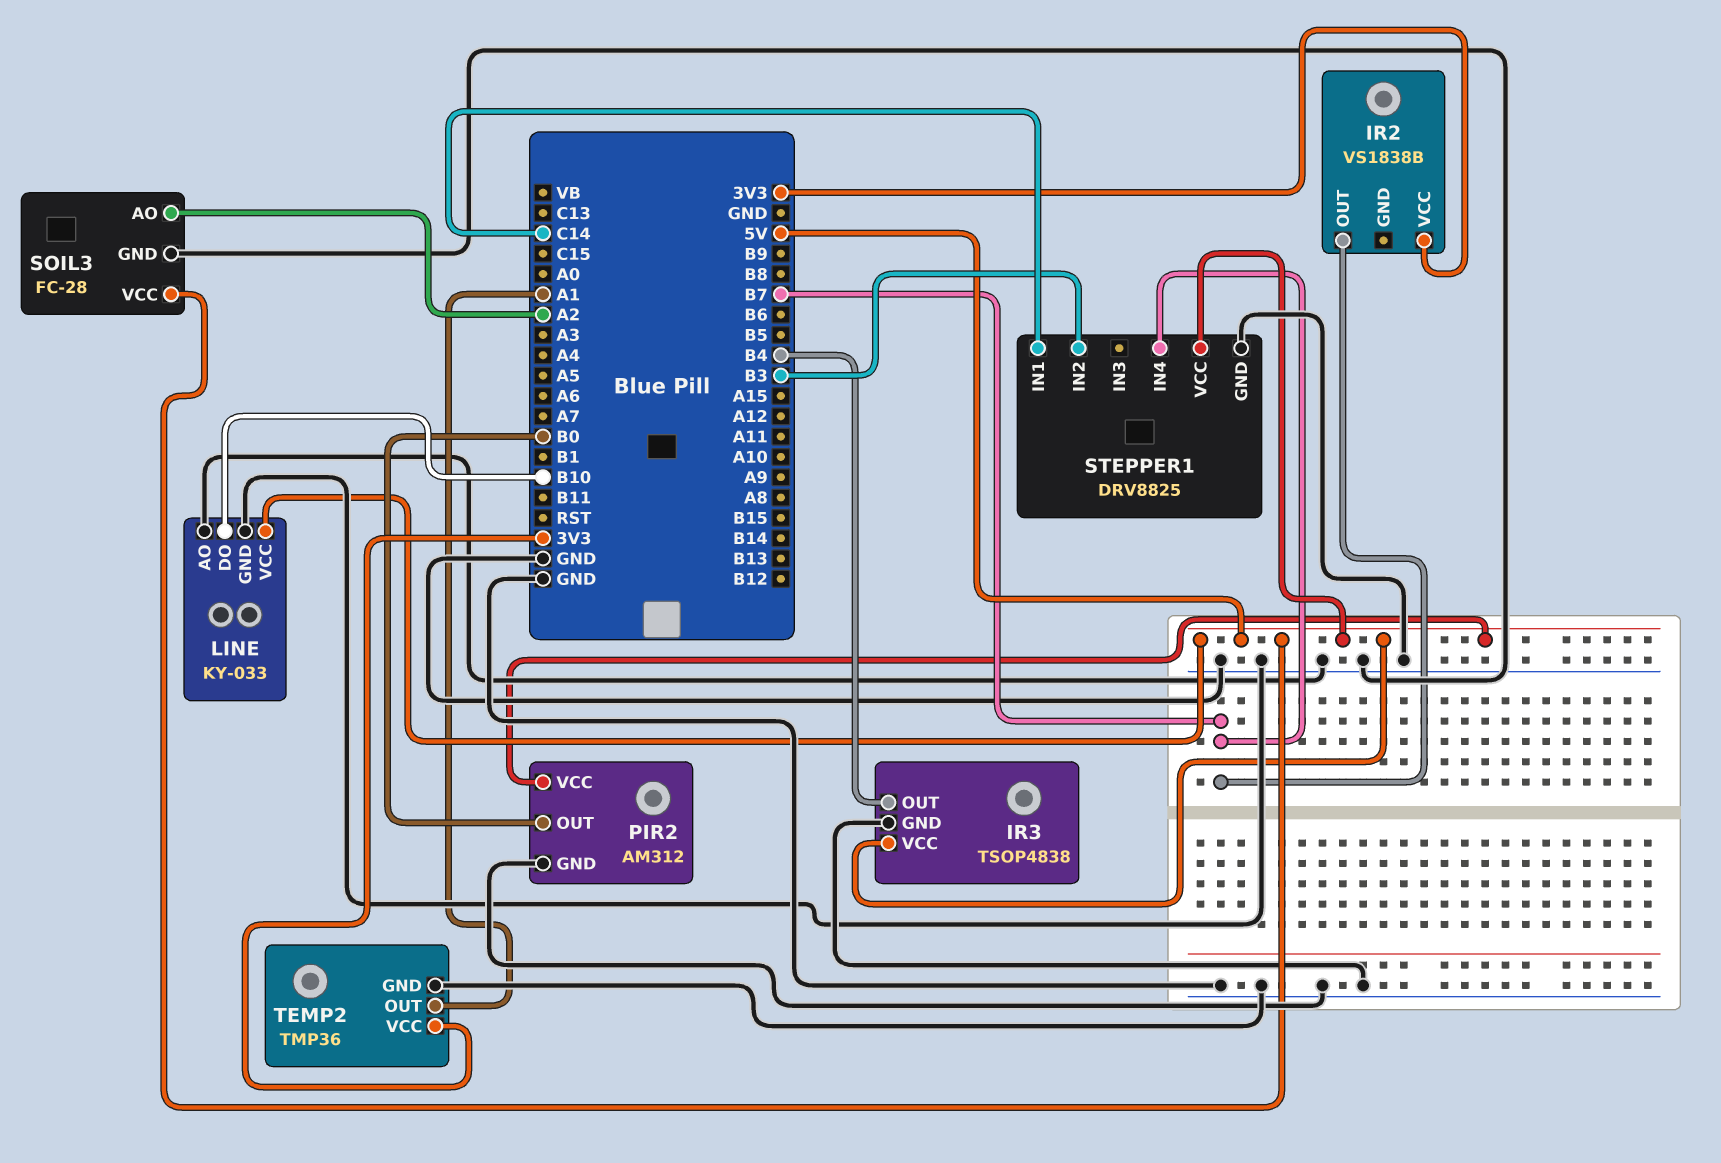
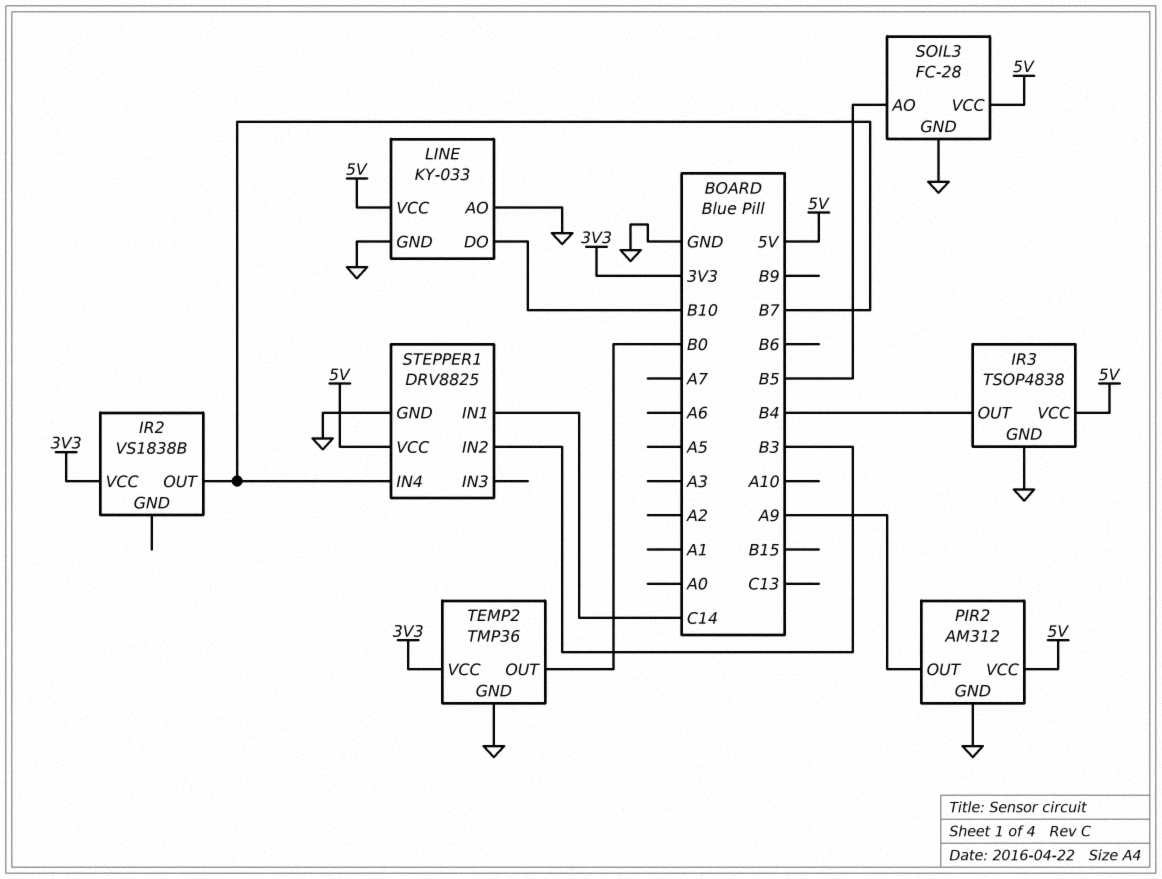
PIR2 pin OUT: B0 -> A9
SOIL3 pin AO: A2 -> B5
TEMP2 pin OUT: A1 -> B0

